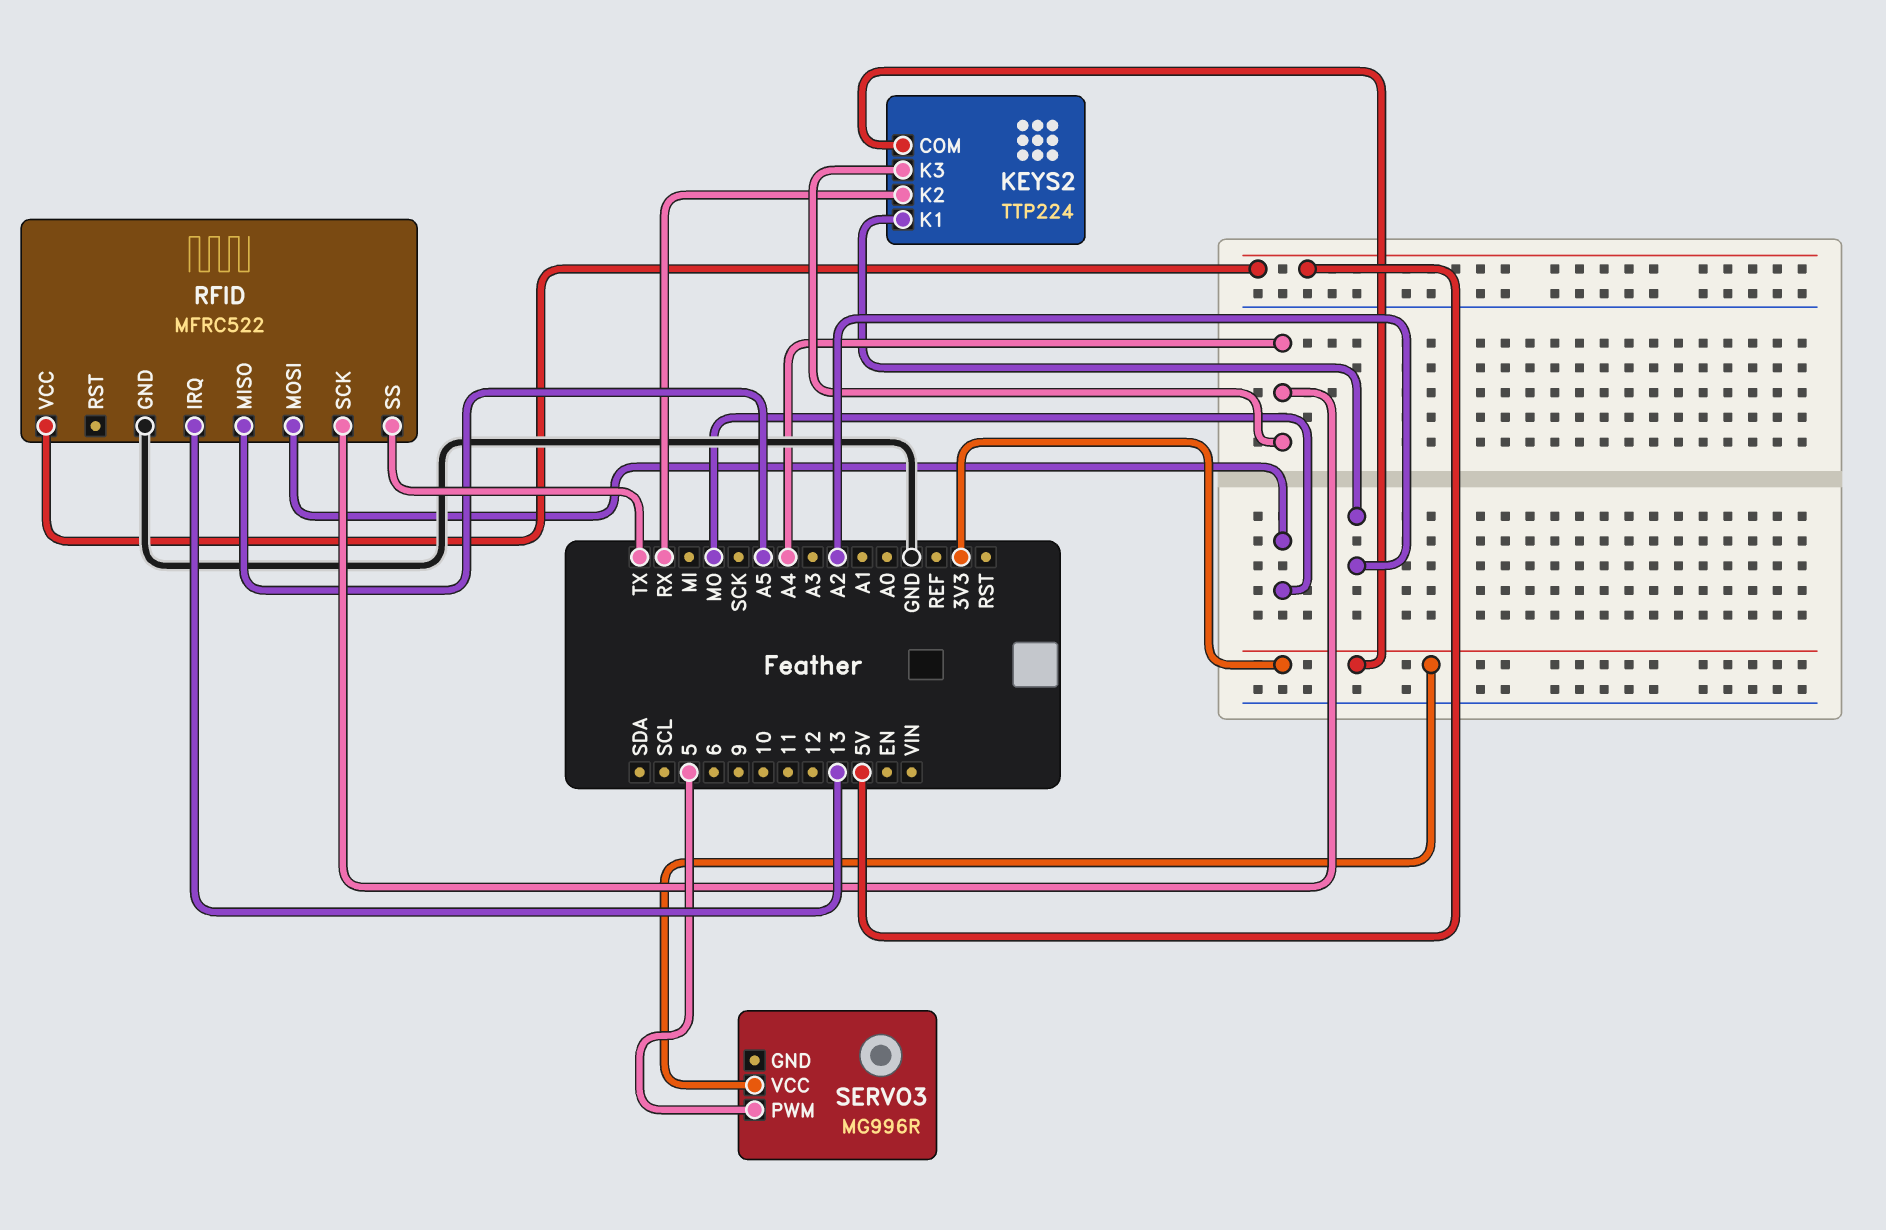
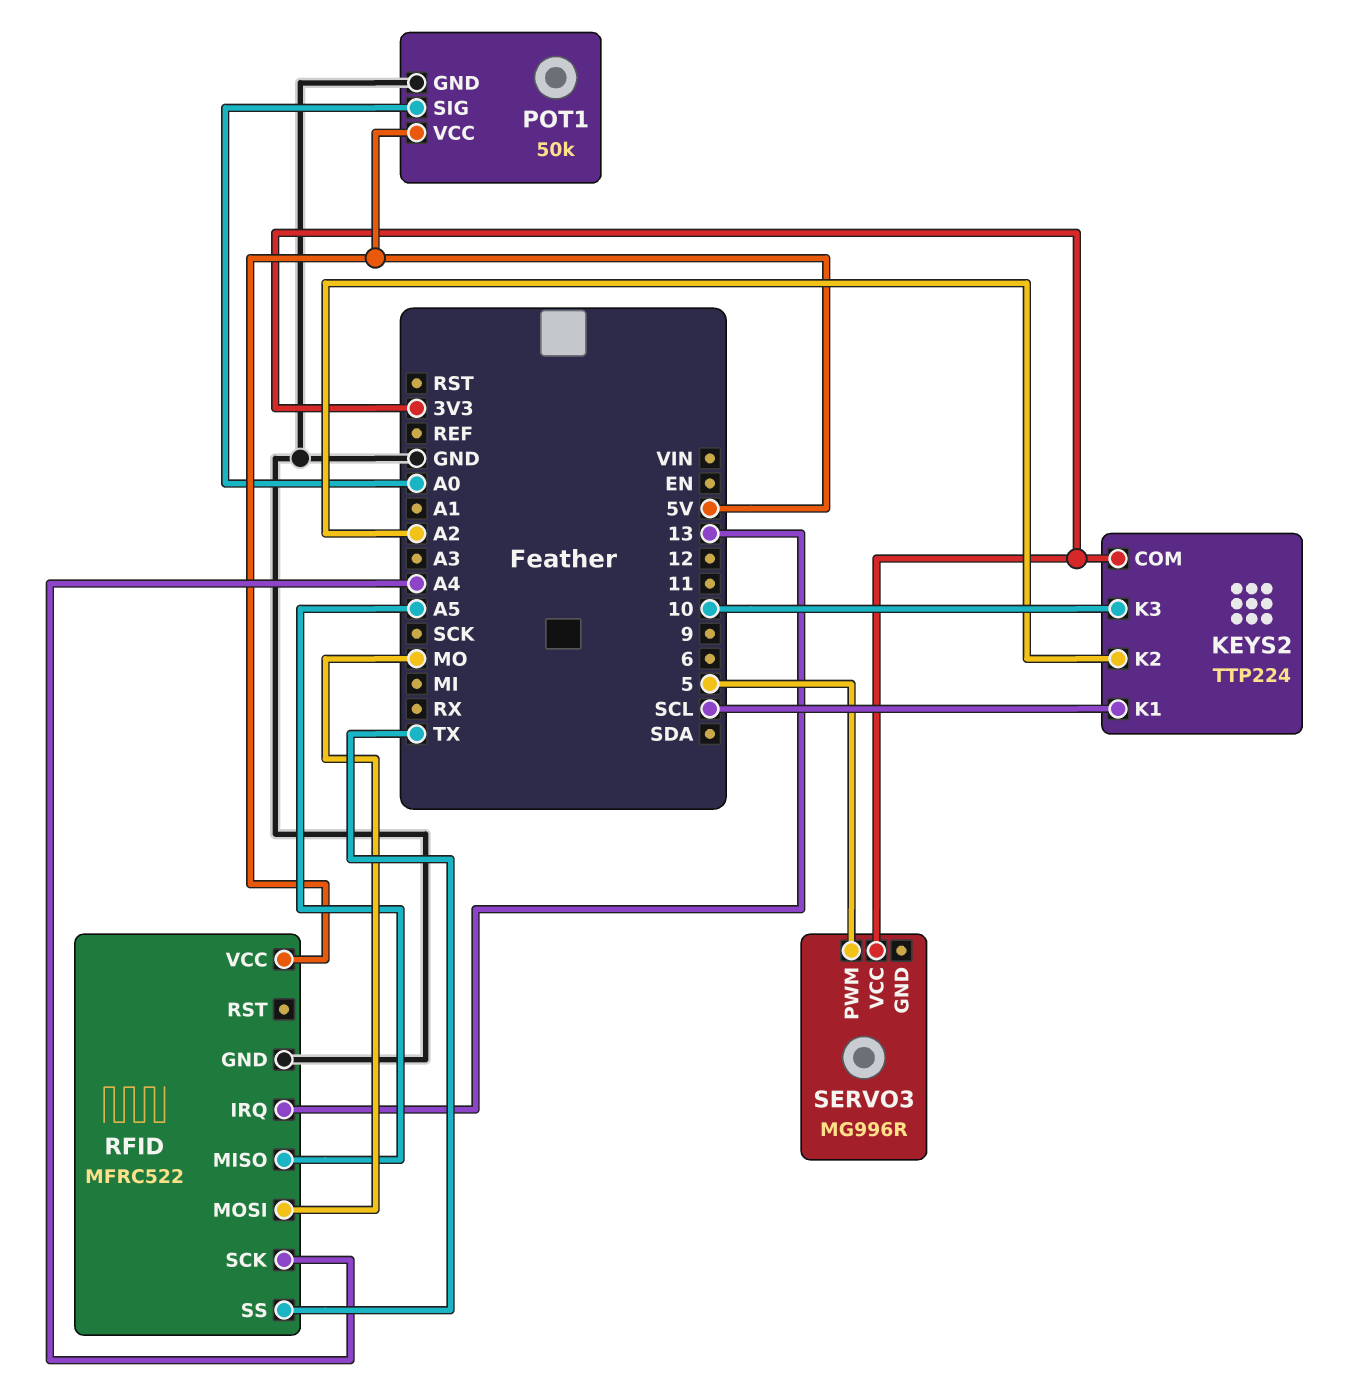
KEYS2 pin K1: A2 -> SCL
KEYS2 pin K2: RX -> A2
KEYS2 pin K3: A4 -> 10
POT1: none -> 50k
POT1 pin GND: none -> GND
POT1 pin SIG: none -> A0
POT1 pin VCC: none -> 5V

